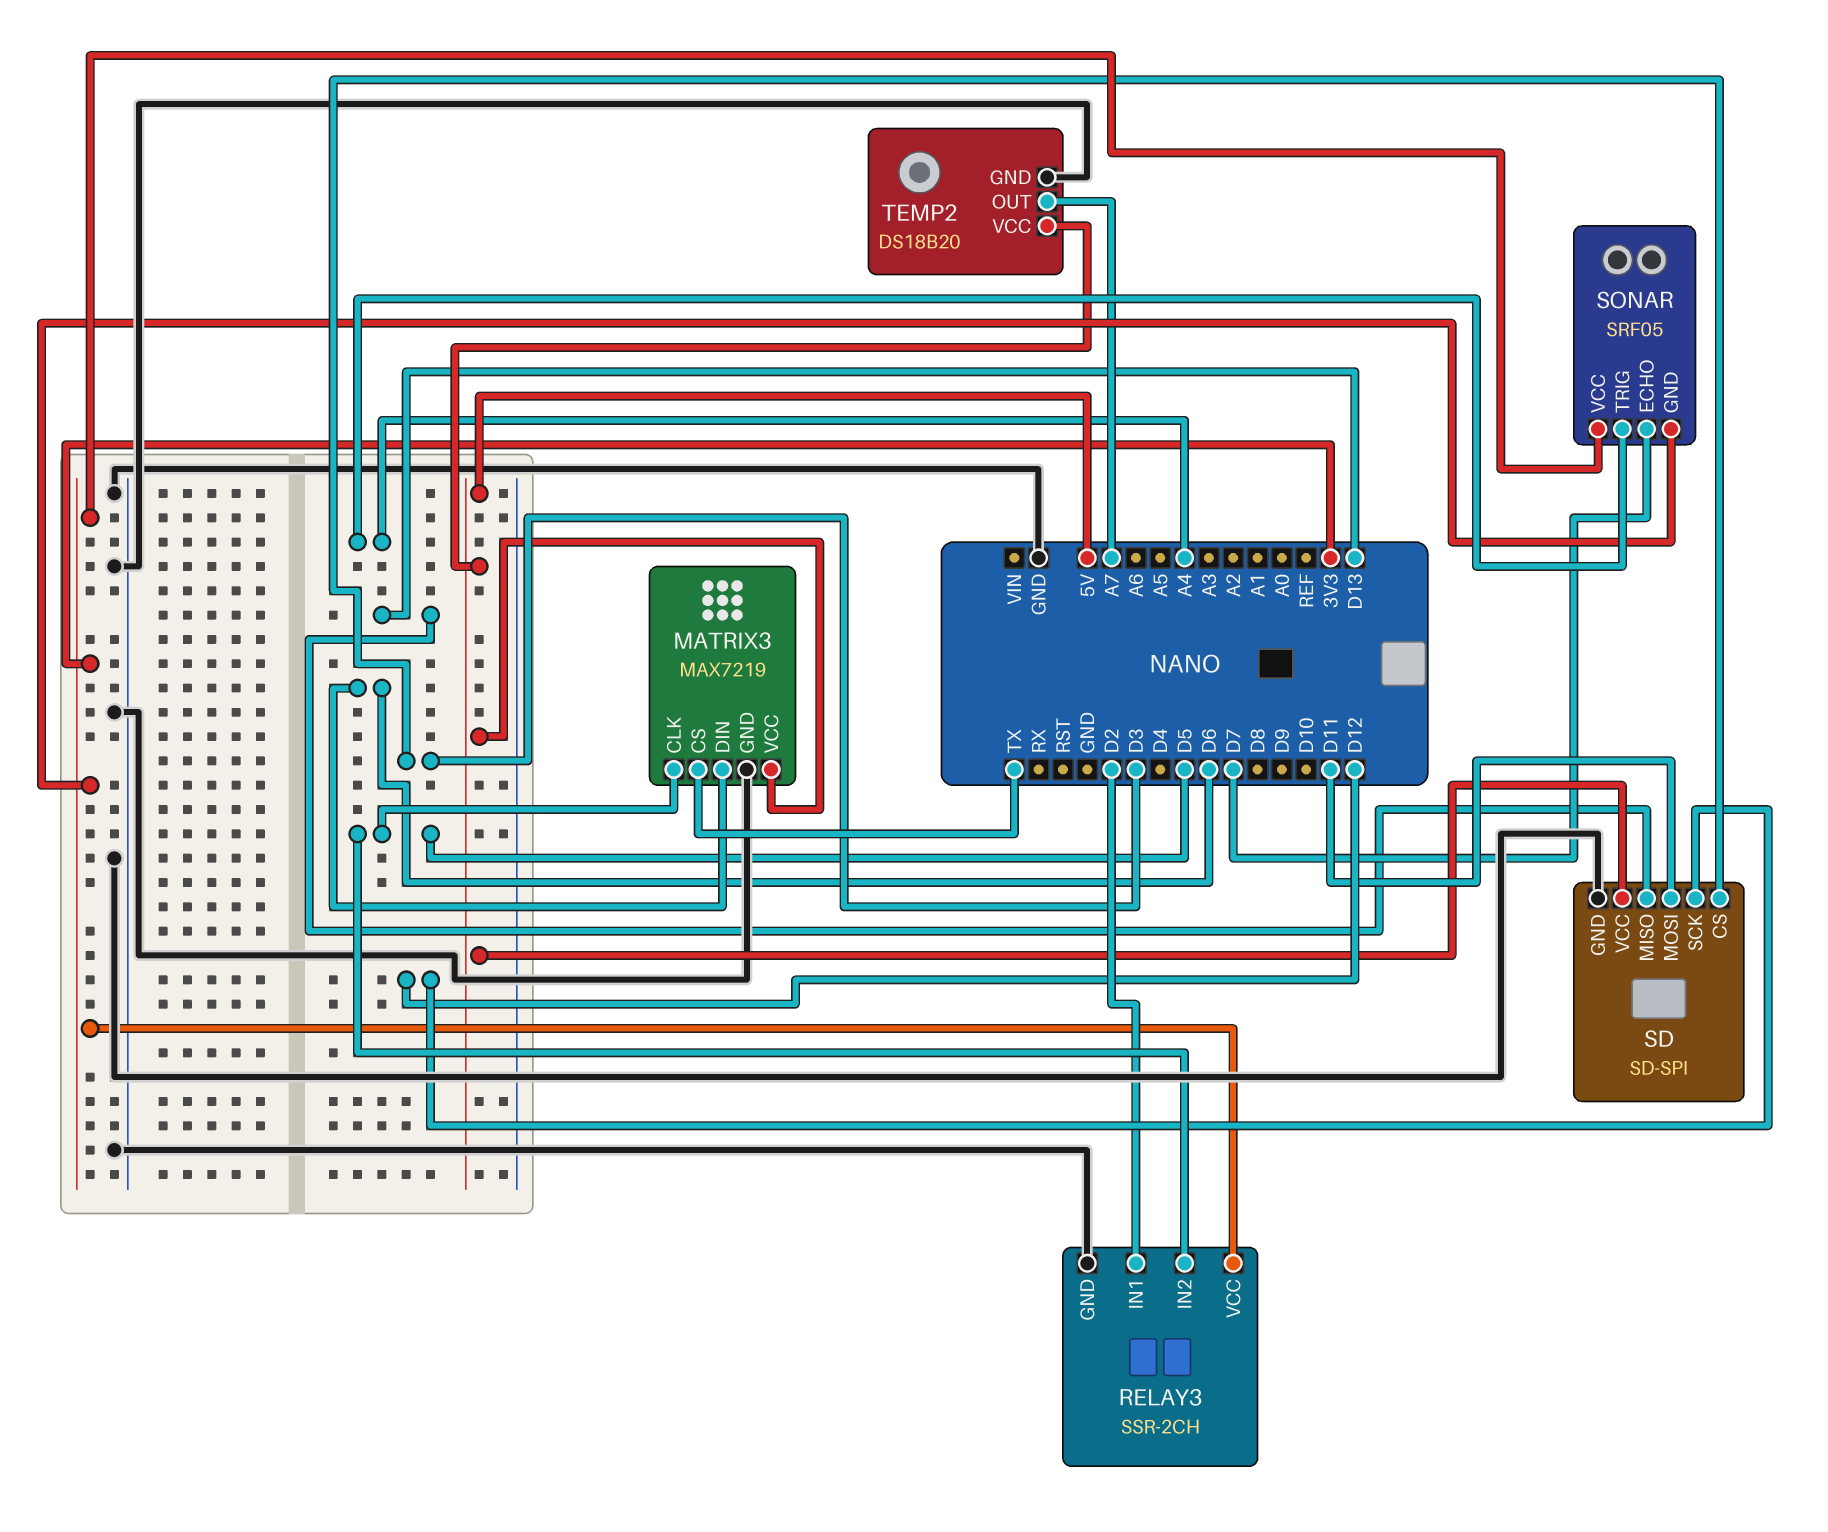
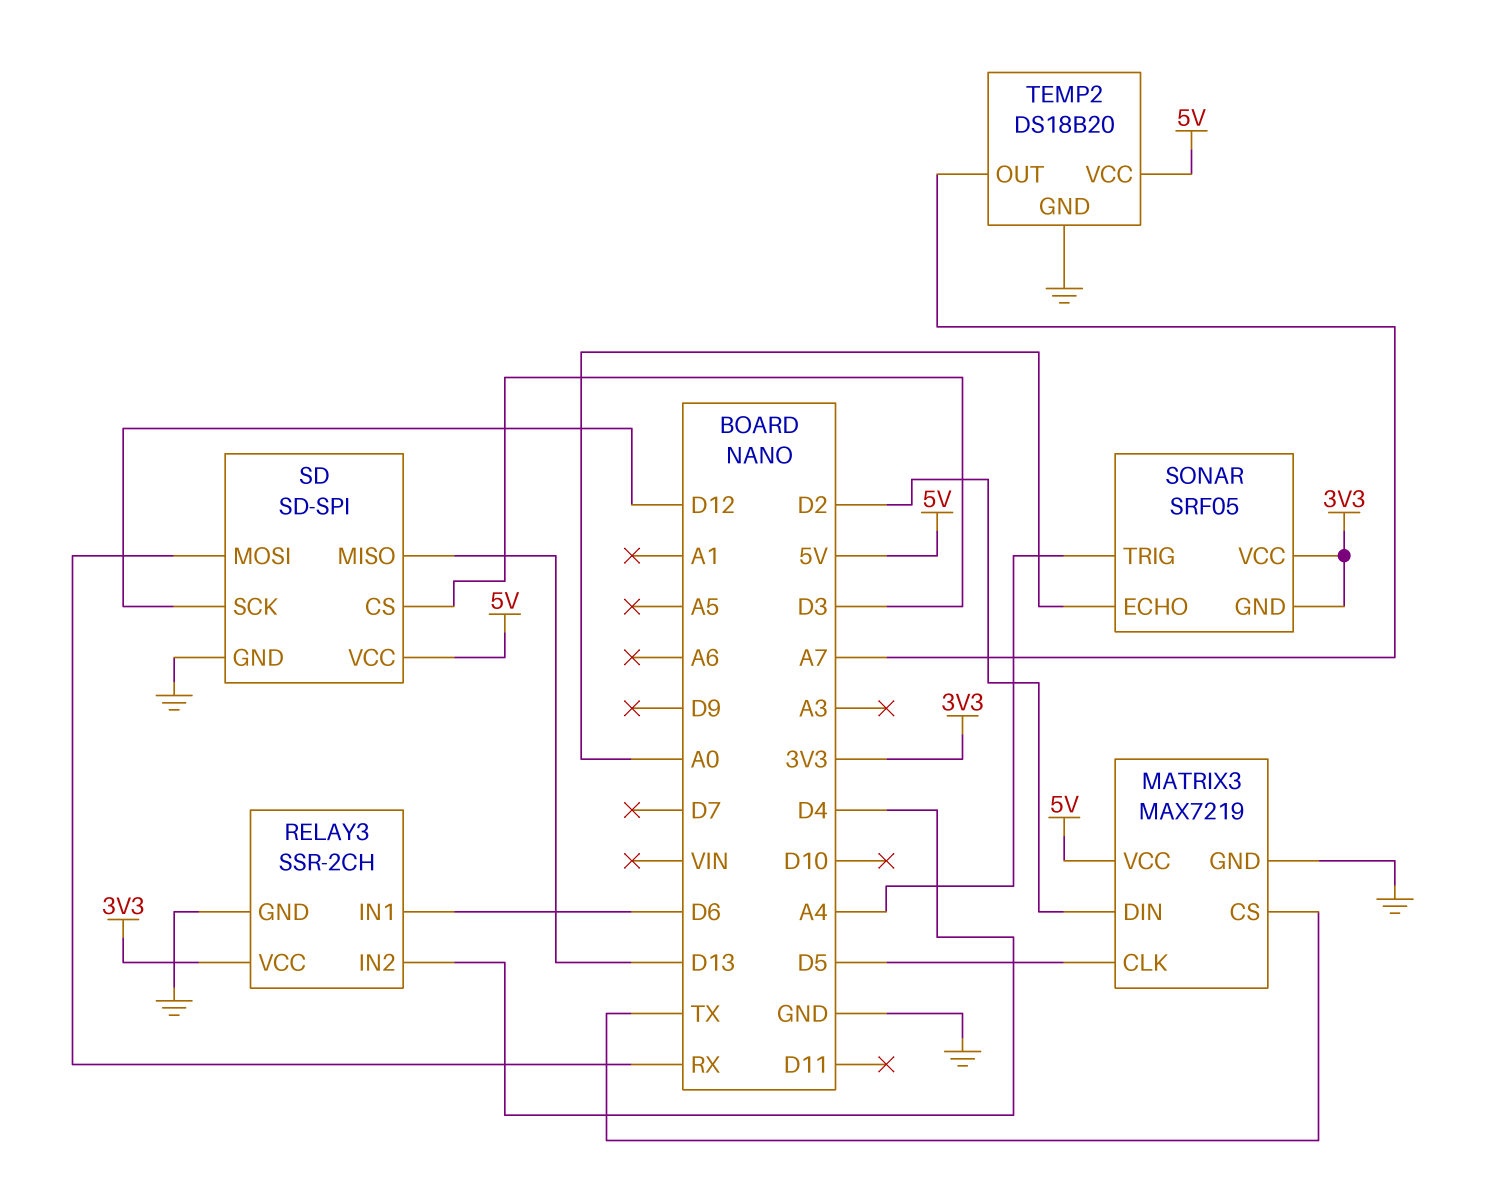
MATRIX3 pin DIN: D6 -> D2
RELAY3 pin IN1: D2 -> D6
RELAY3 pin IN2: D5 -> D4
SD pin MOSI: D11 -> RX
SONAR pin ECHO: D7 -> A0

